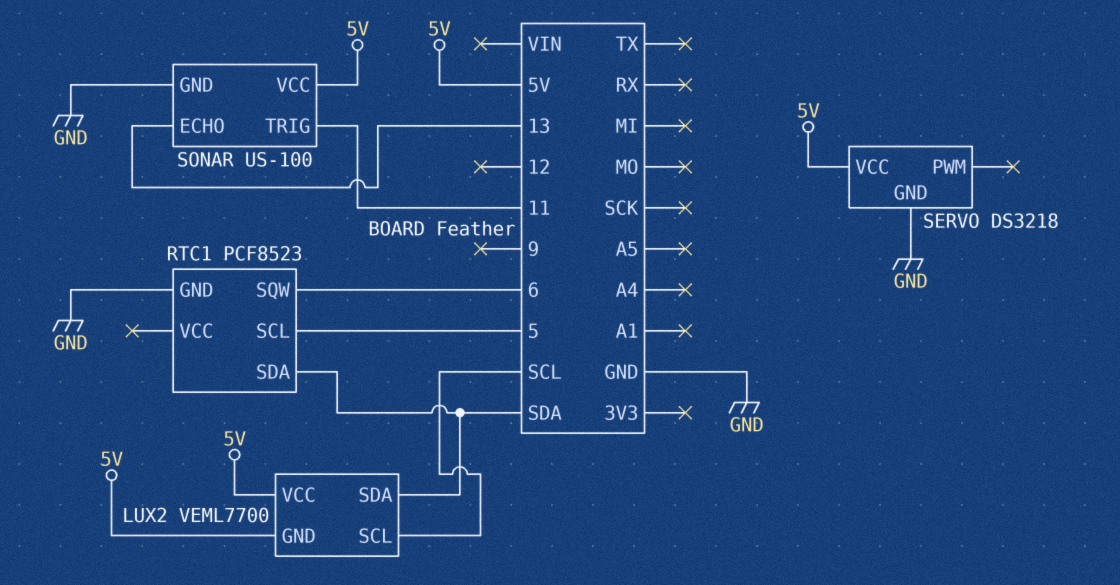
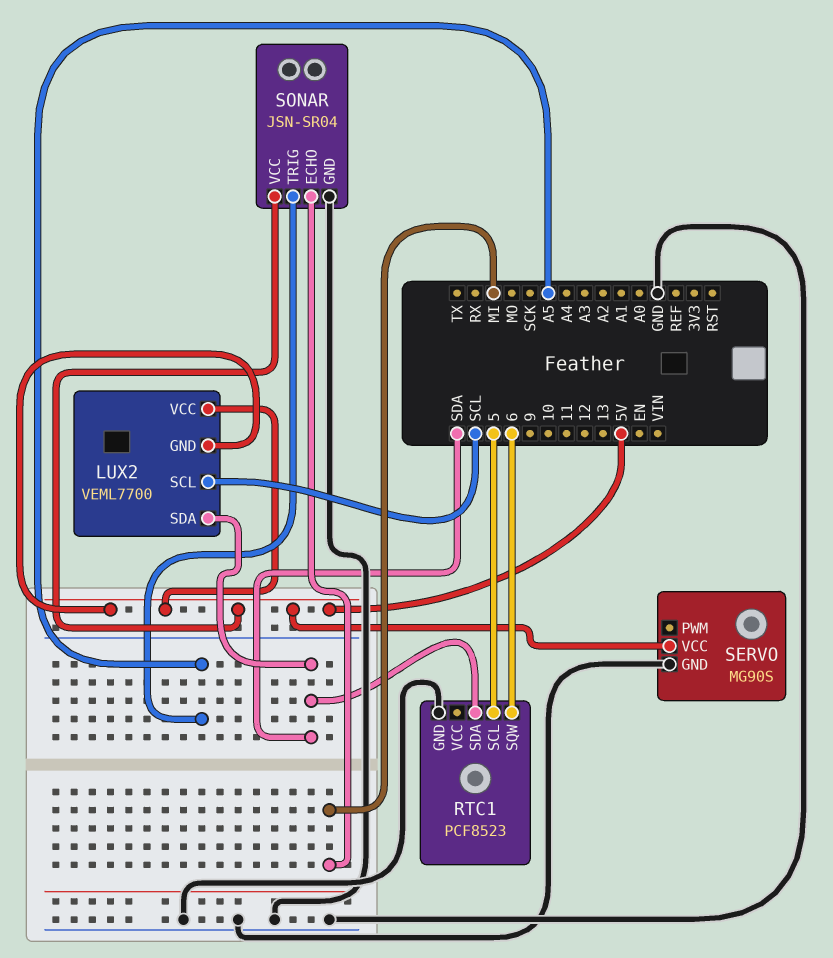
SERVO: DS3218 -> MG90S
SONAR: US-100 -> JSN-SR04
SONAR pin ECHO: 13 -> MI
SONAR pin TRIG: 11 -> A5

